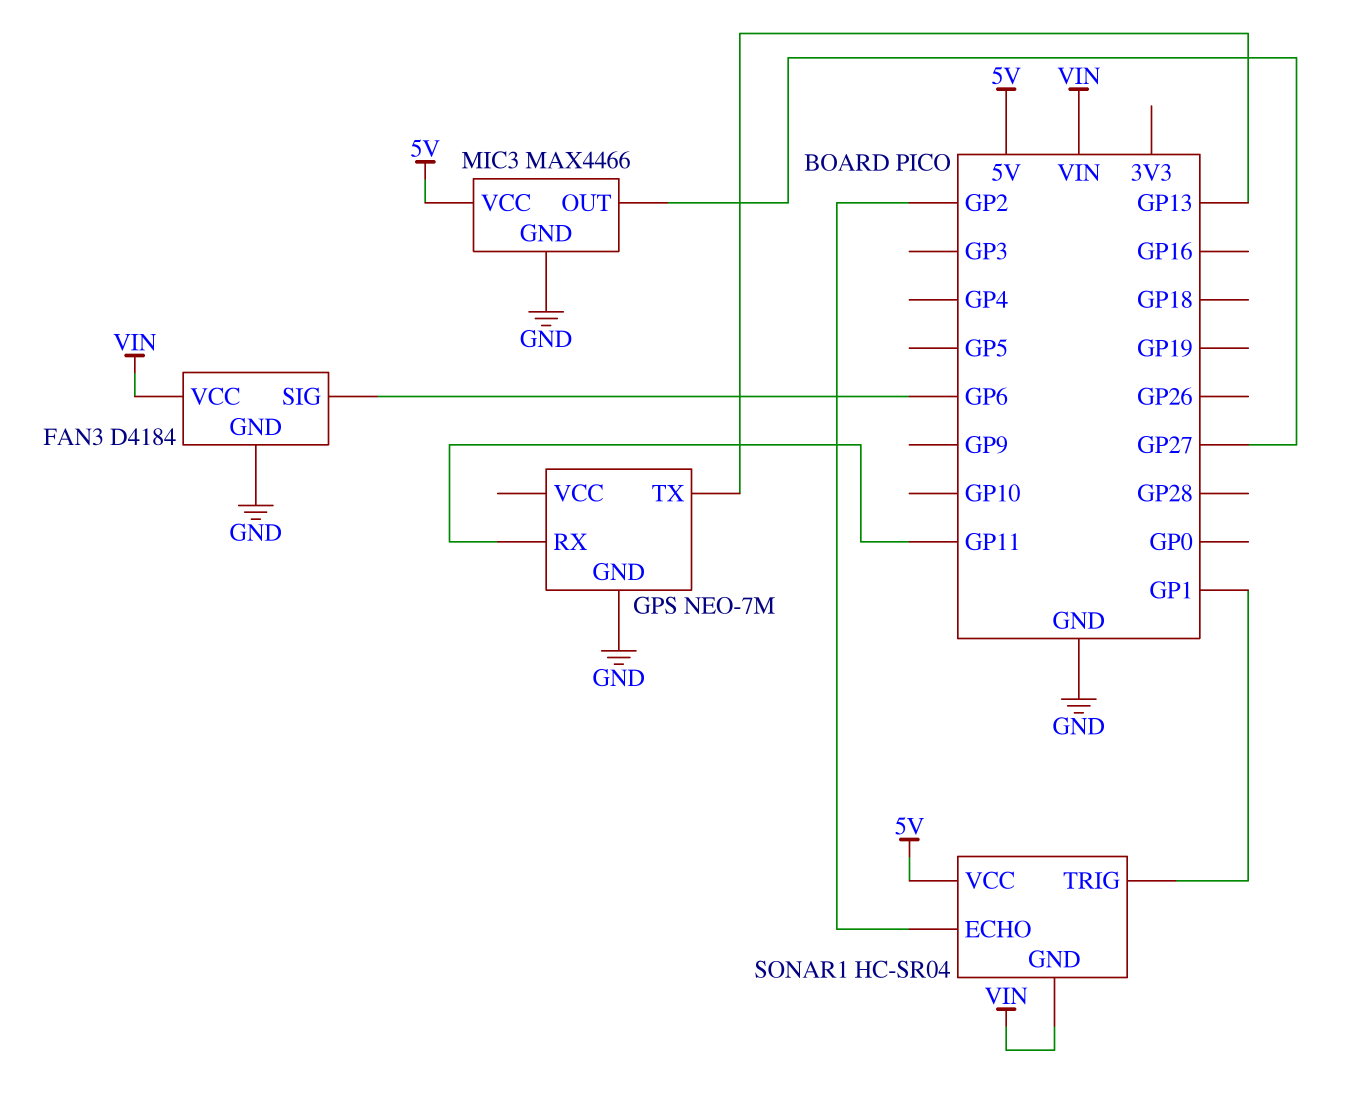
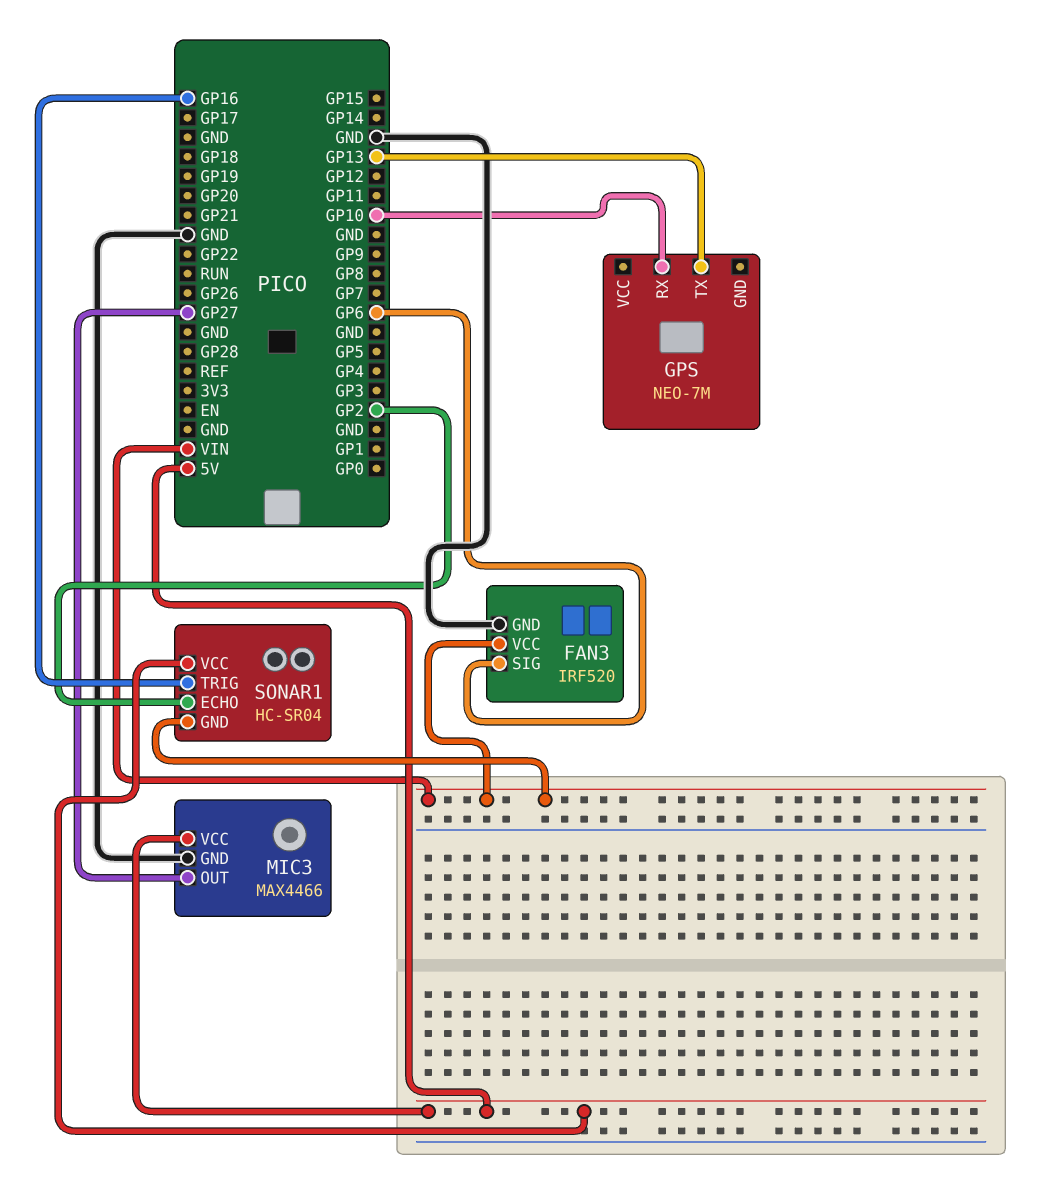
FAN3: D4184 -> IRF520
GPS pin GND: GND -> none
GPS pin RX: GP11 -> GP10
SONAR1 pin TRIG: GP1 -> GP16

